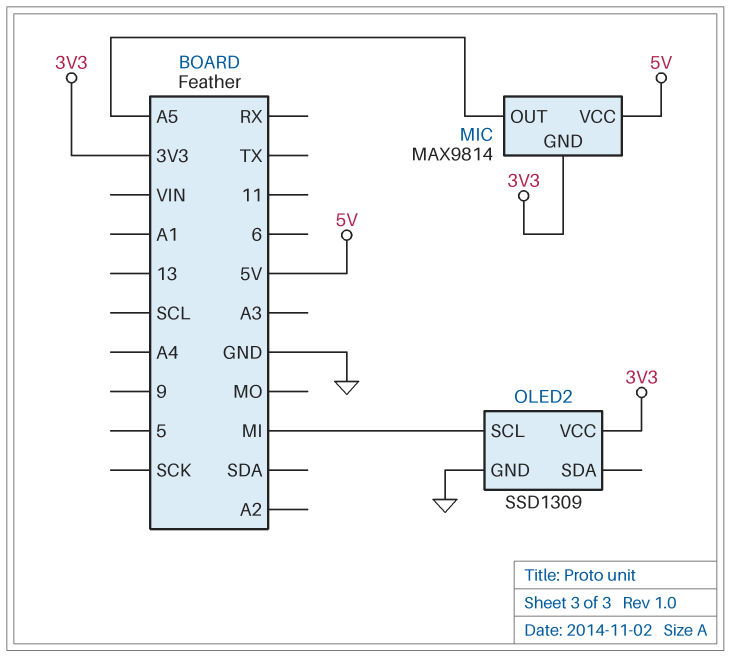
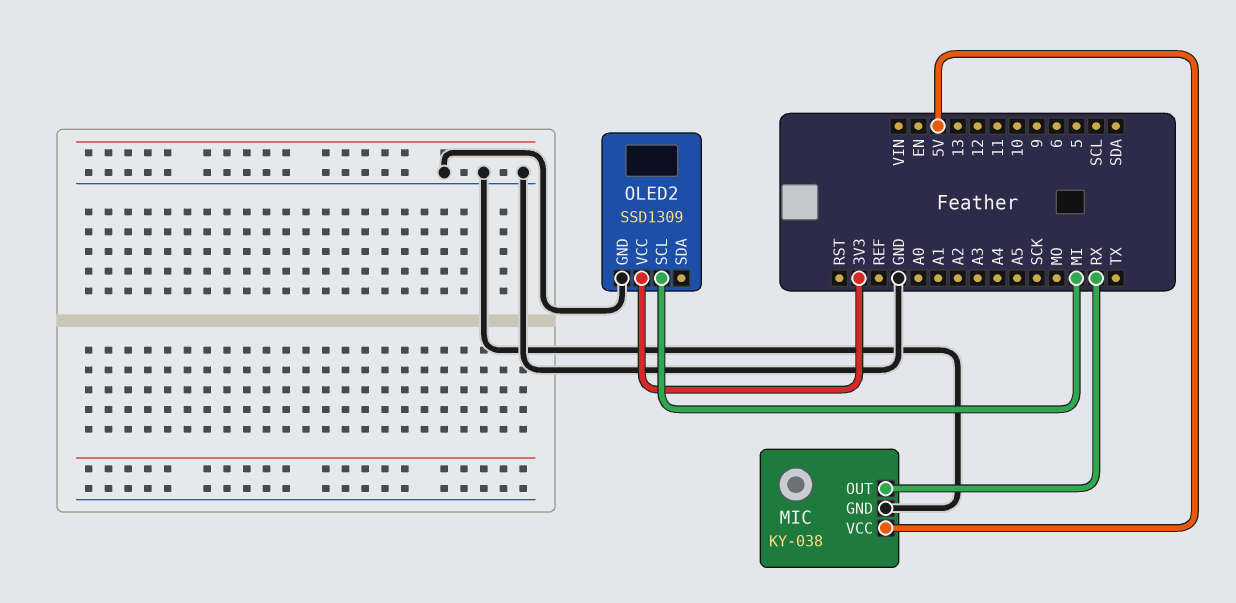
MIC: MAX9814 -> KY-038
MIC pin GND: 3V3 -> GND
MIC pin OUT: A5 -> RX

